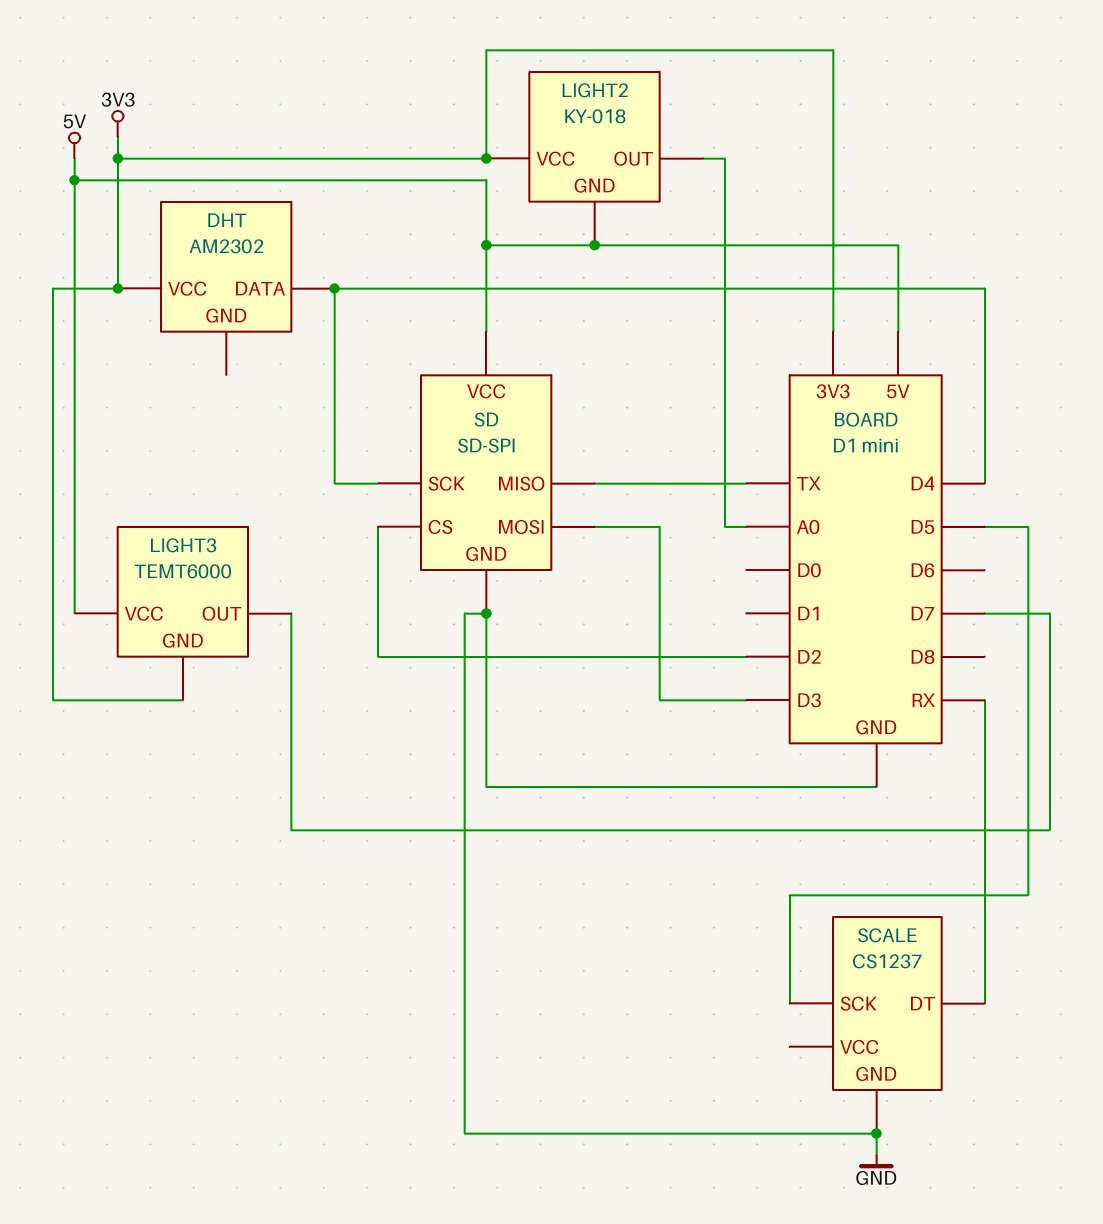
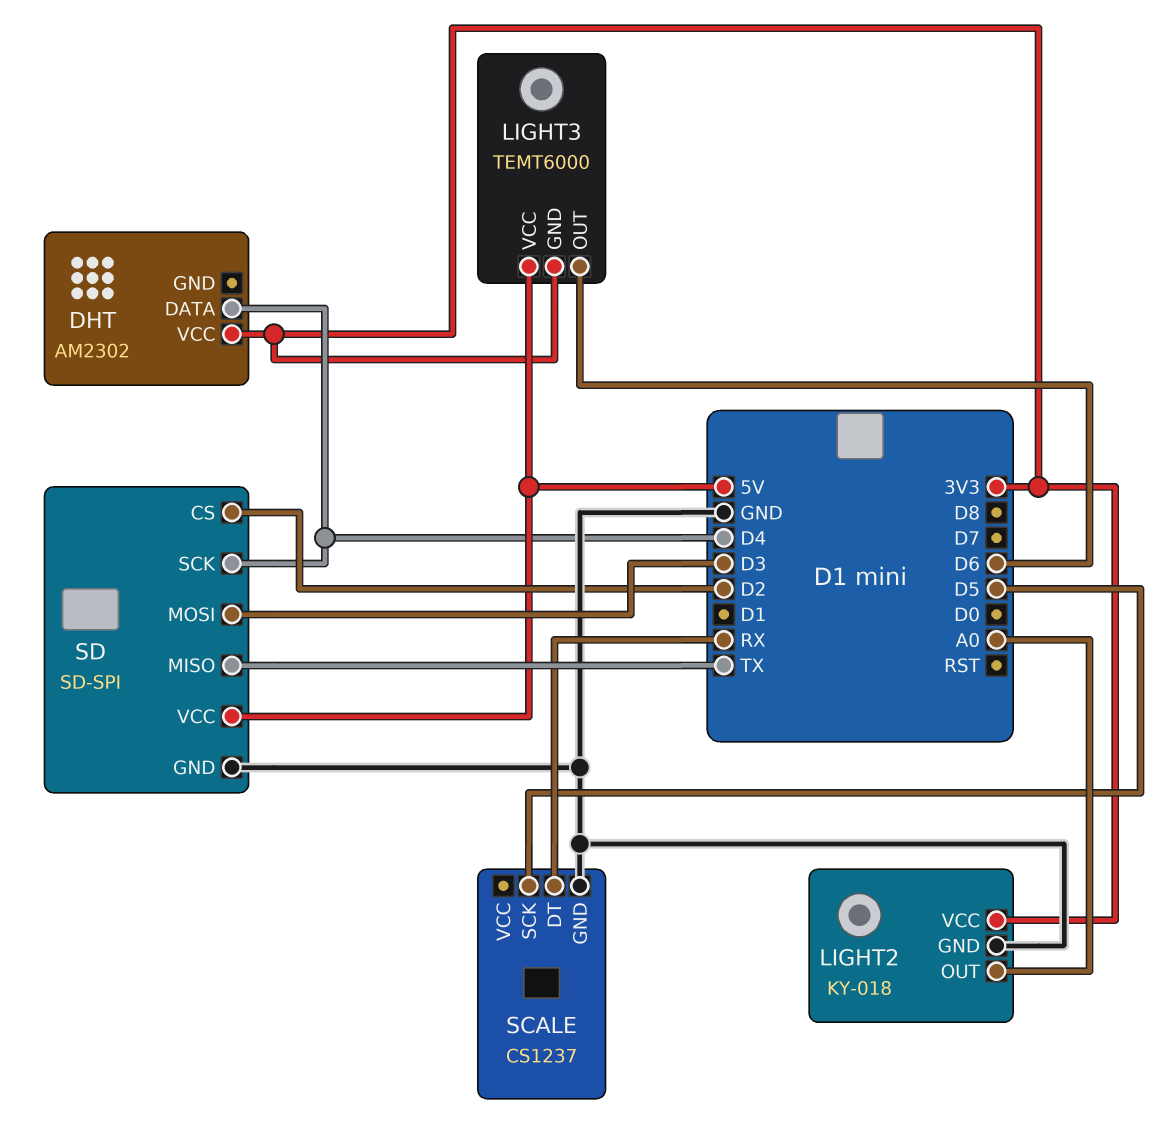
LIGHT2 pin GND: 5V -> GND
LIGHT3 pin OUT: D7 -> D6

